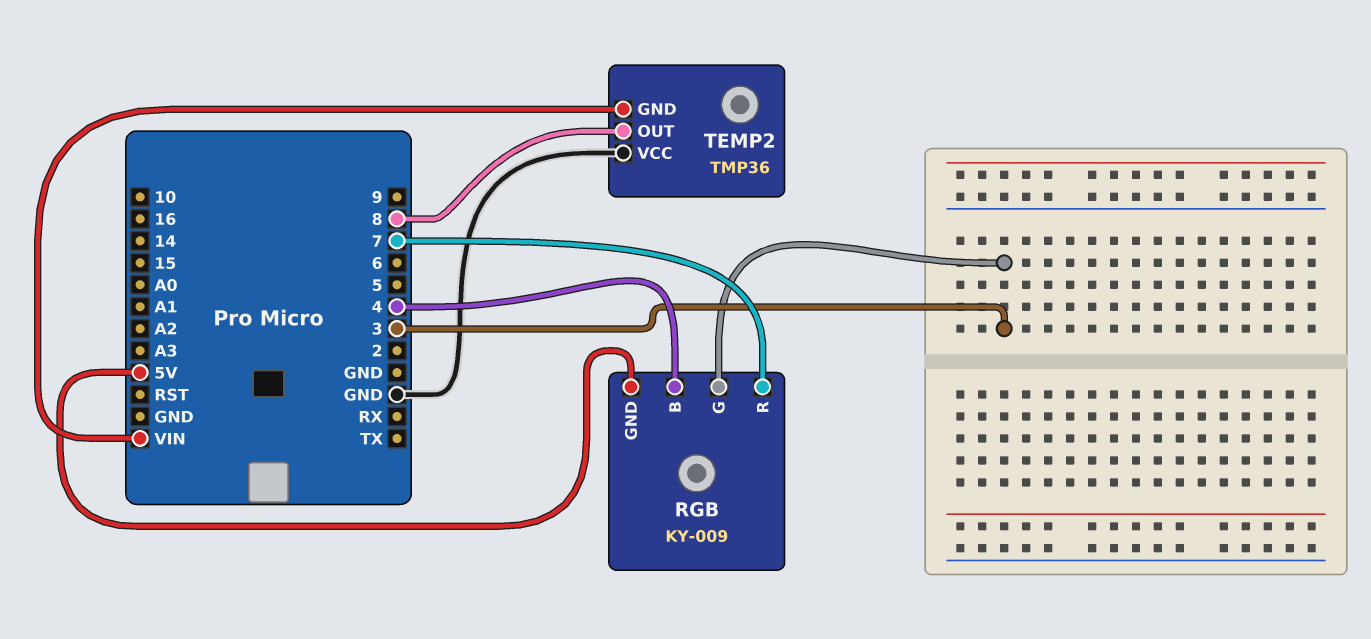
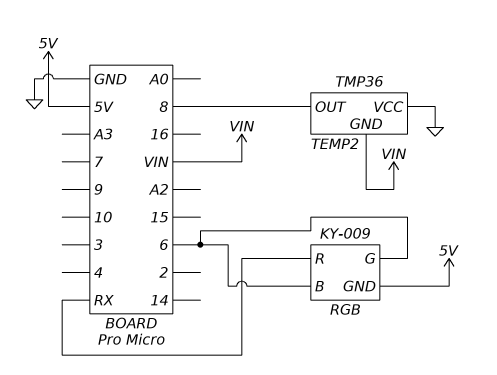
RGB pin B: 4 -> 6
RGB pin G: 3 -> 6
RGB pin R: 7 -> RX

